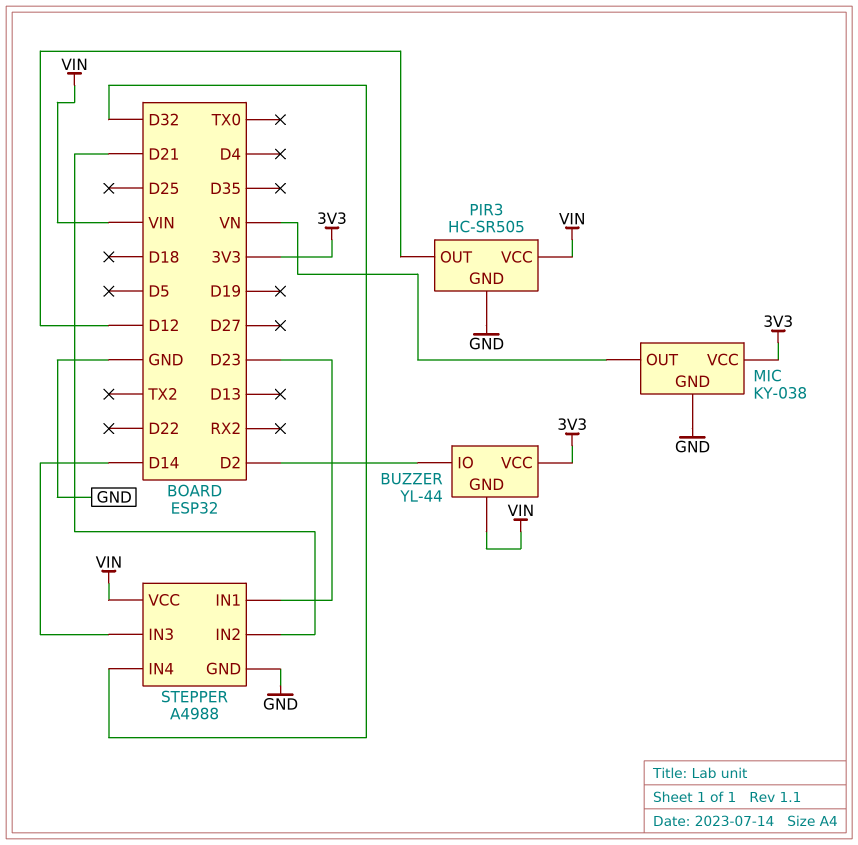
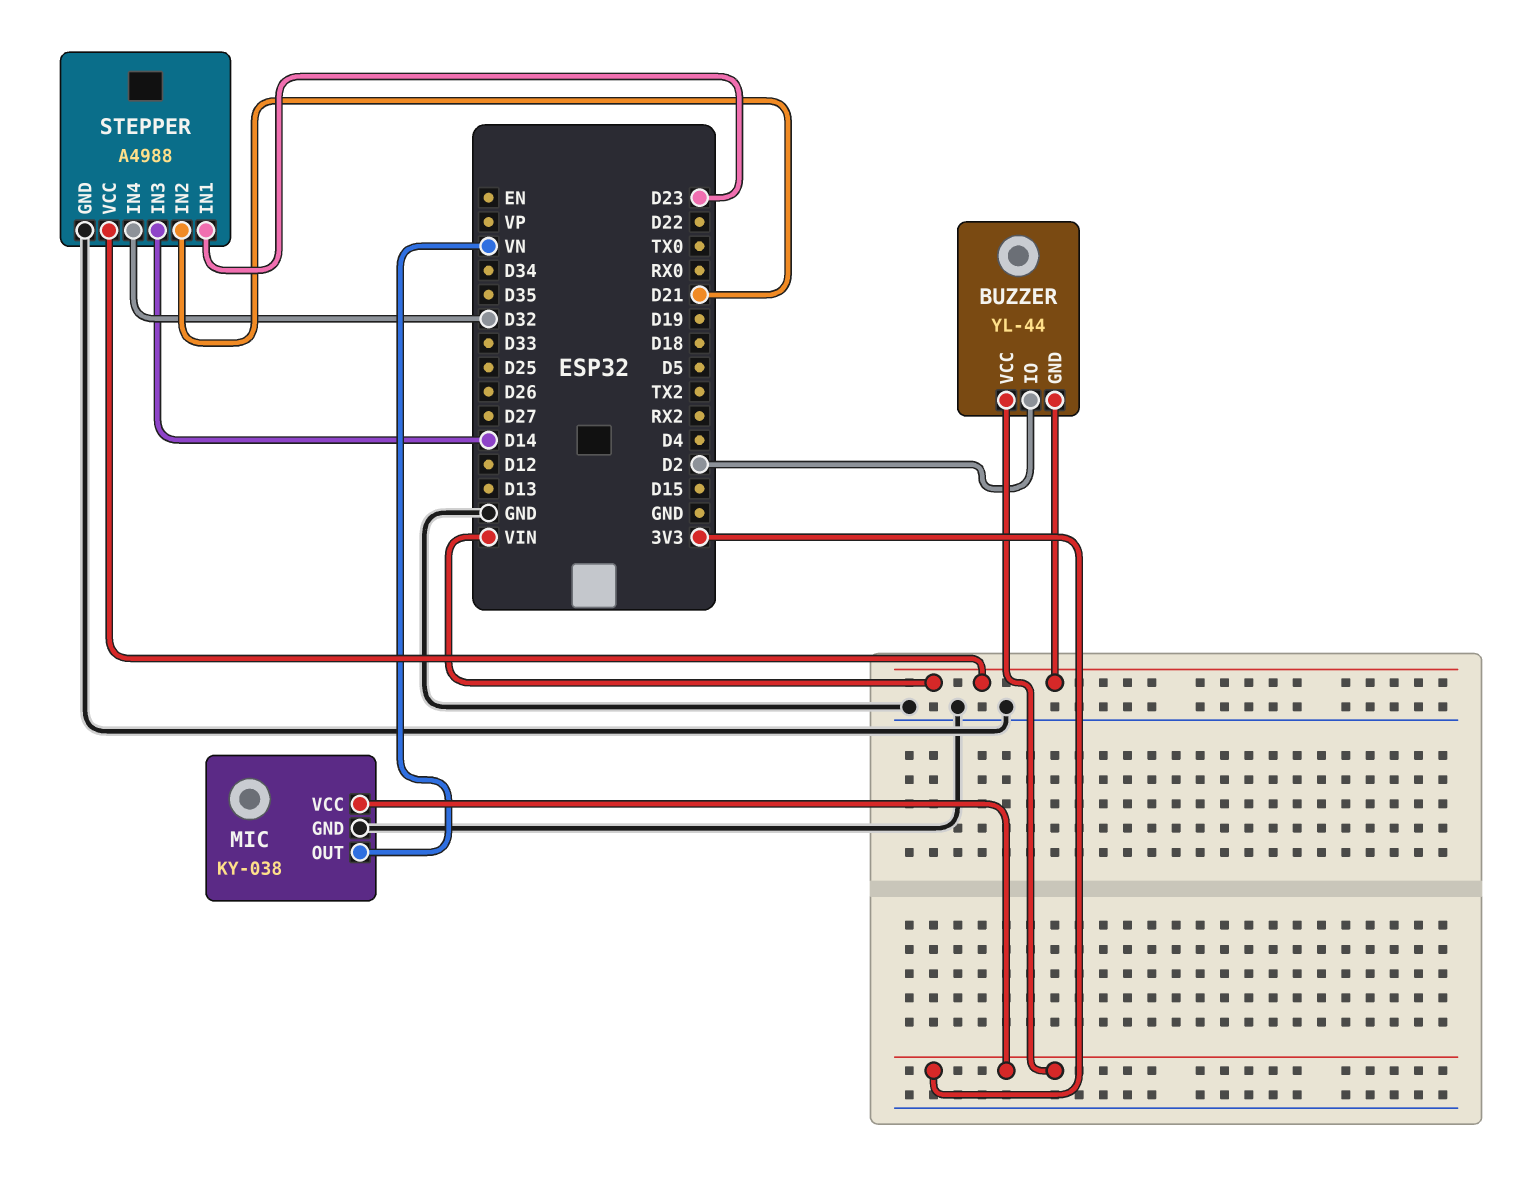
PIR3: HC-SR505 -> none
PIR3 pin GND: GND -> none
PIR3 pin OUT: D12 -> none
PIR3 pin VCC: VIN -> none

